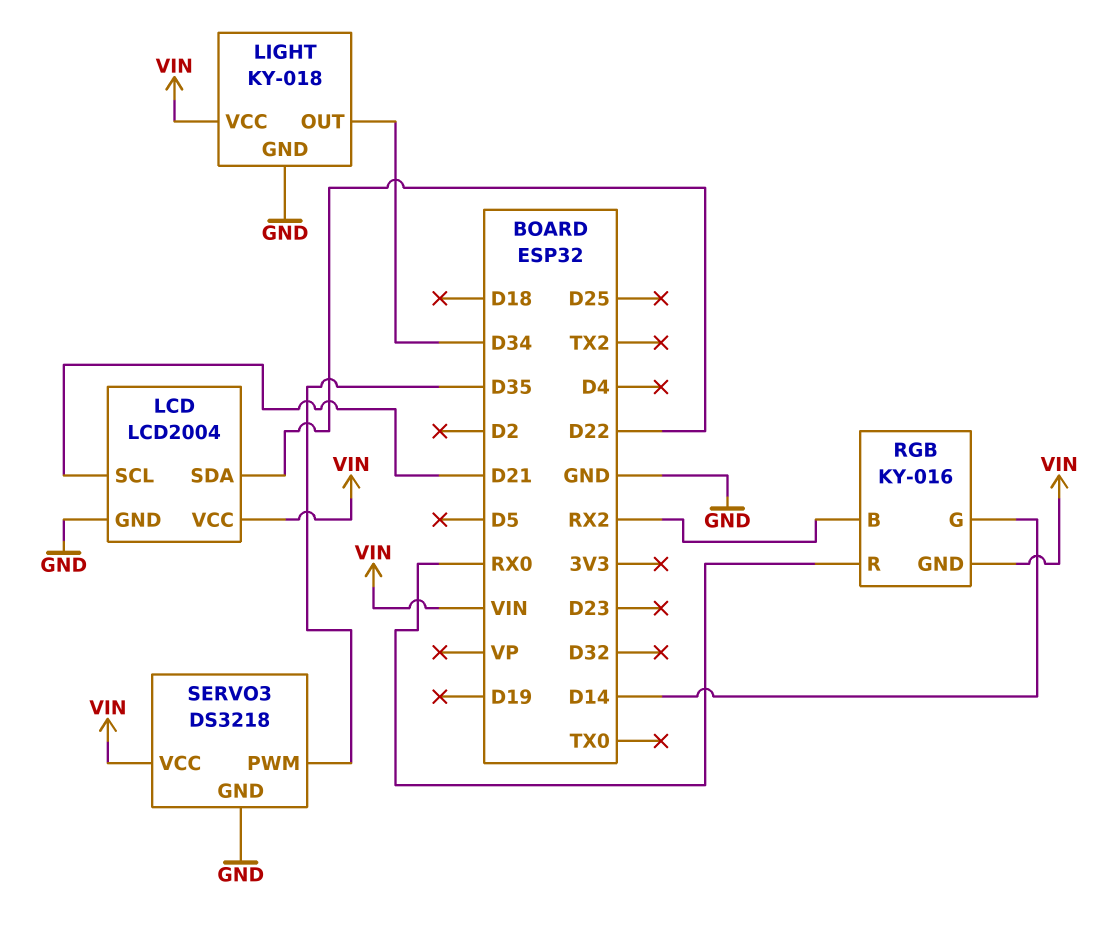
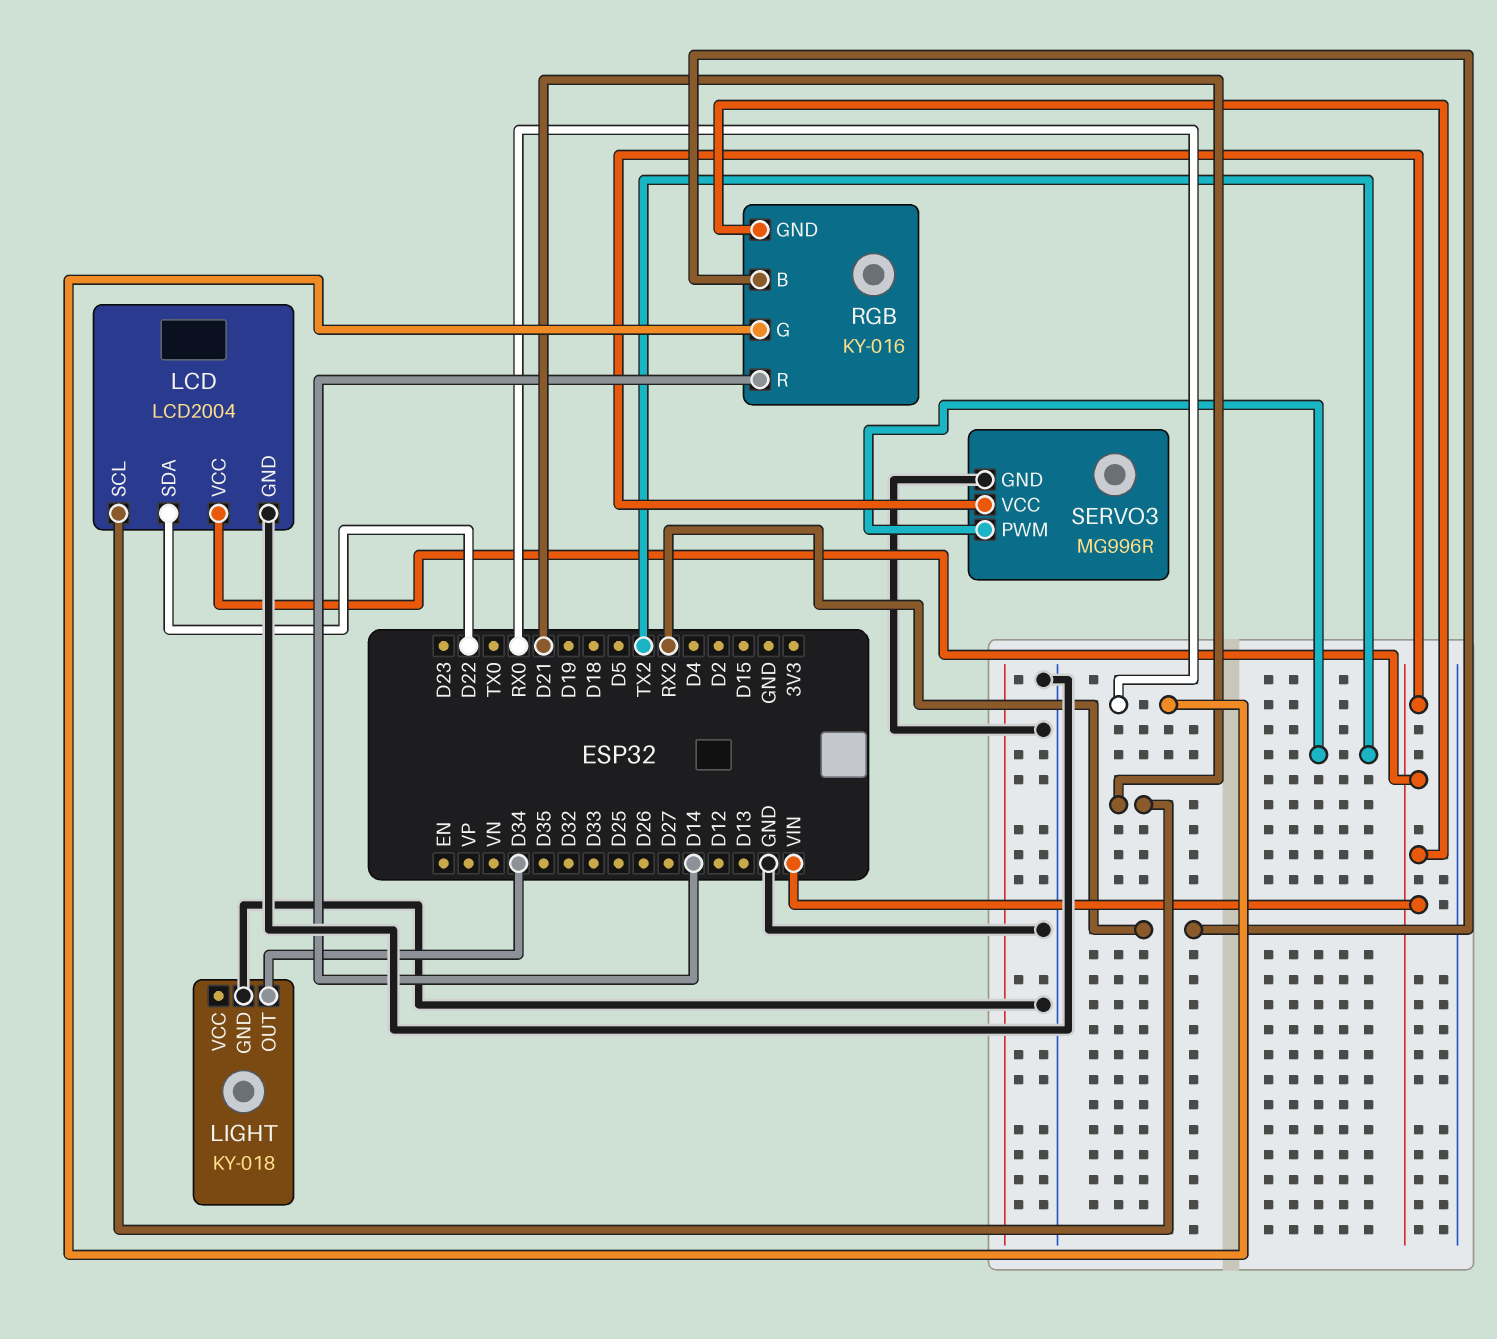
LIGHT pin VCC: VIN -> none
RGB pin G: D14 -> RX0
RGB pin R: RX0 -> D14
SERVO3: DS3218 -> MG996R
SERVO3 pin PWM: D35 -> TX2

